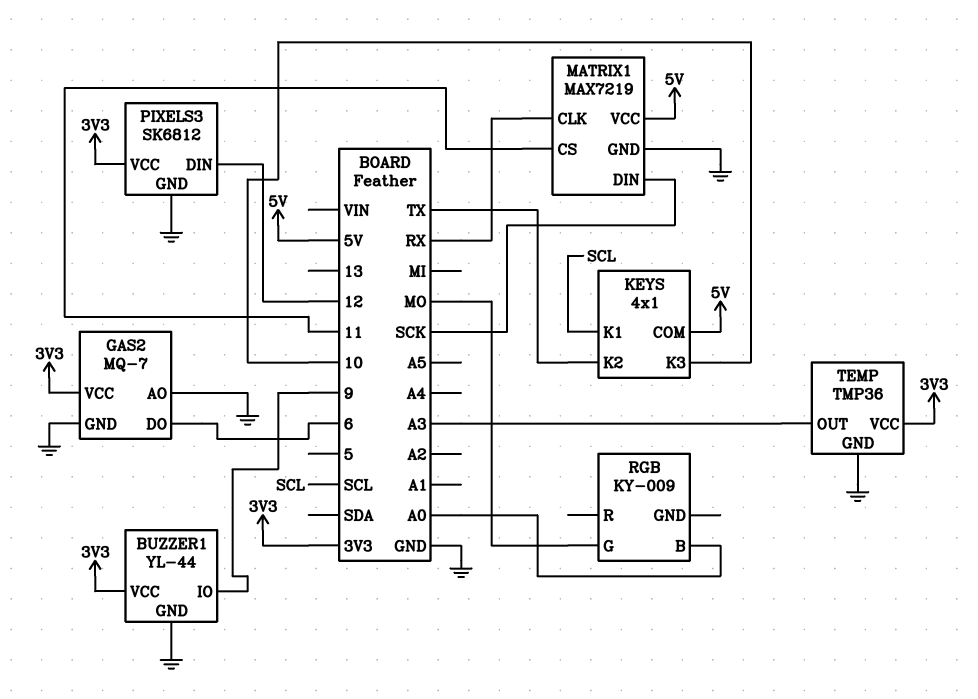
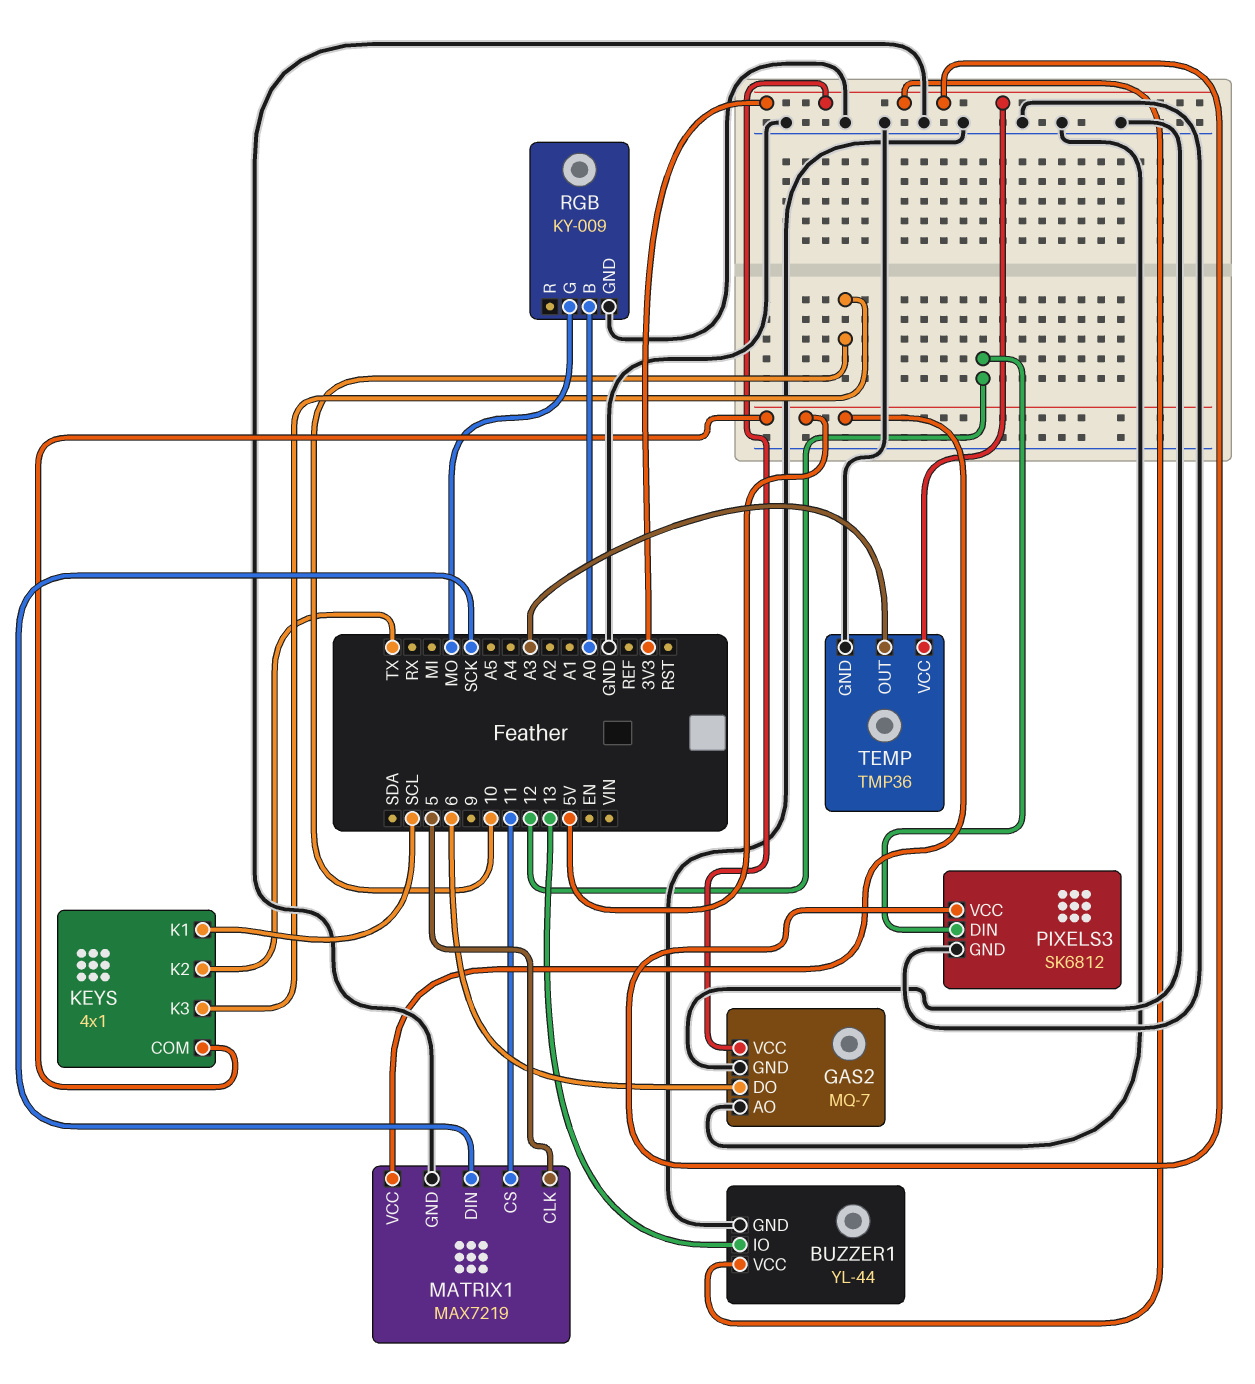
BUZZER1 pin IO: 9 -> 13
MATRIX1 pin CLK: RX -> 5
RGB pin GND: none -> GND

